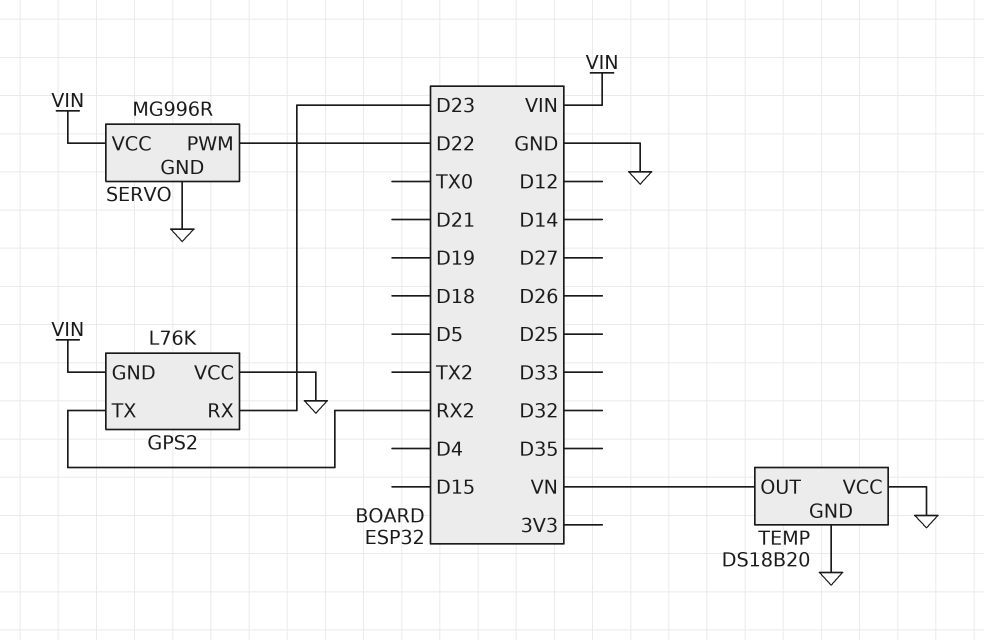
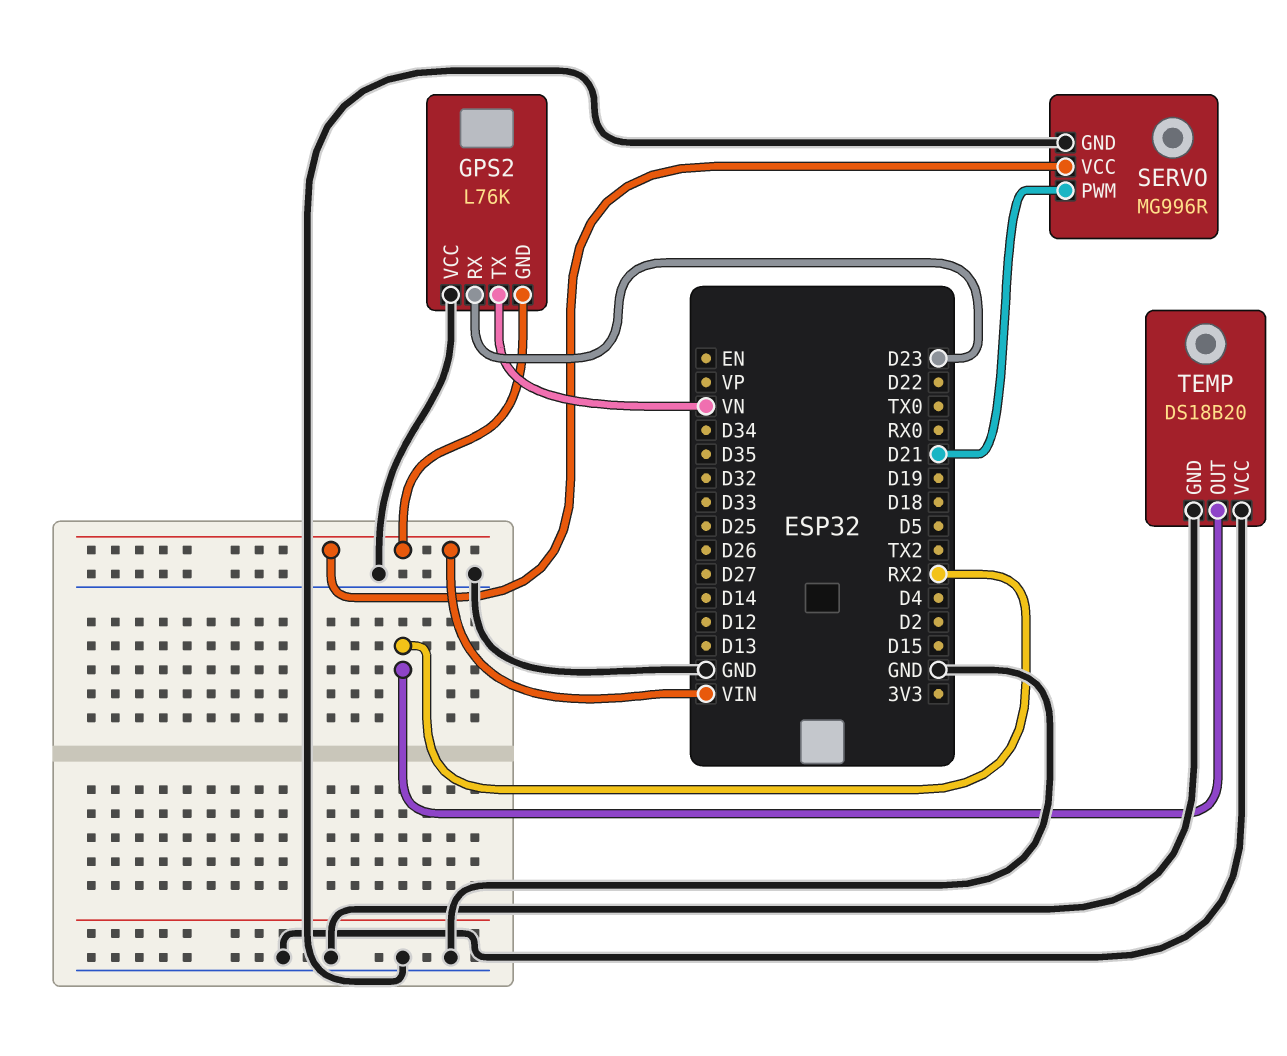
GPS2 pin TX: RX2 -> VN
SERVO pin PWM: D22 -> D21
TEMP pin OUT: VN -> RX2

